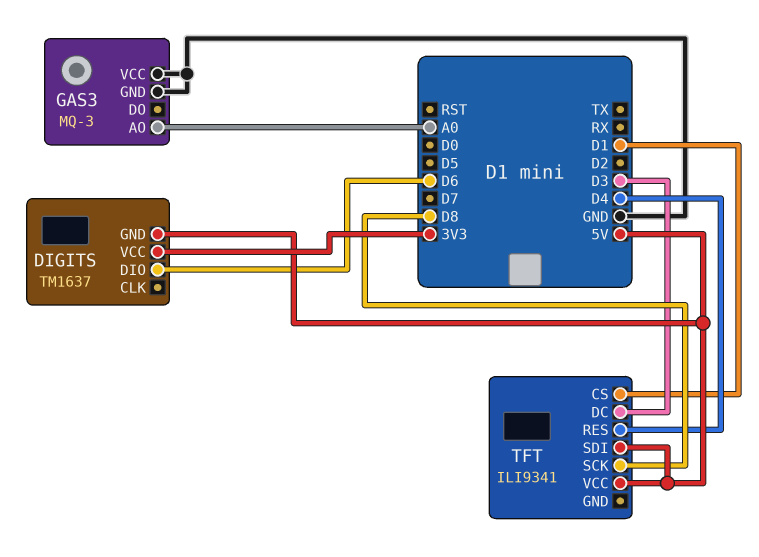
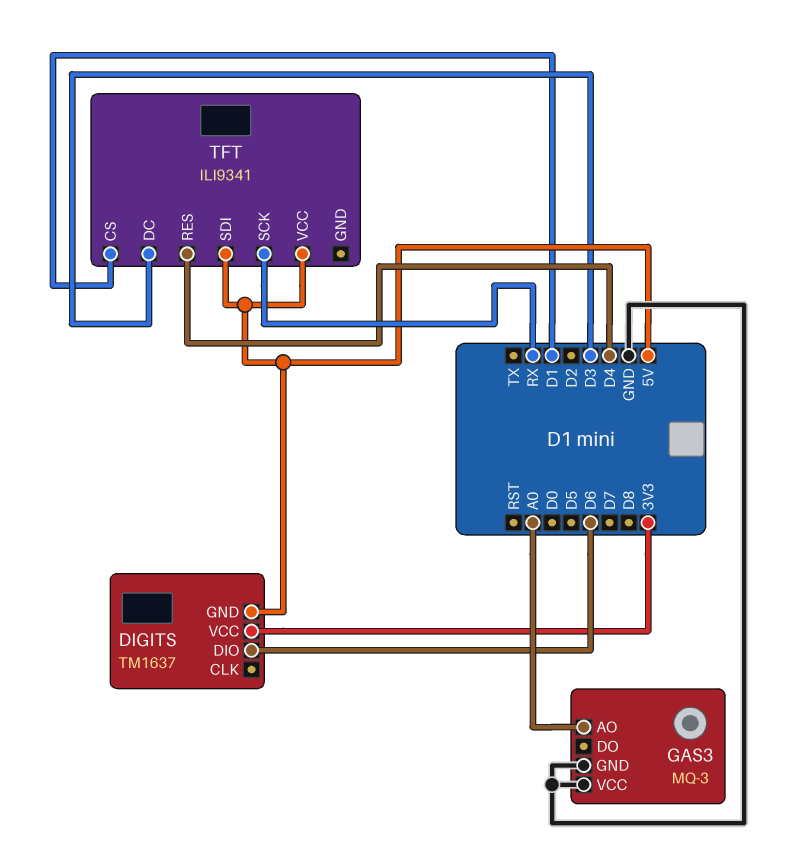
TFT pin SCK: D8 -> RX

